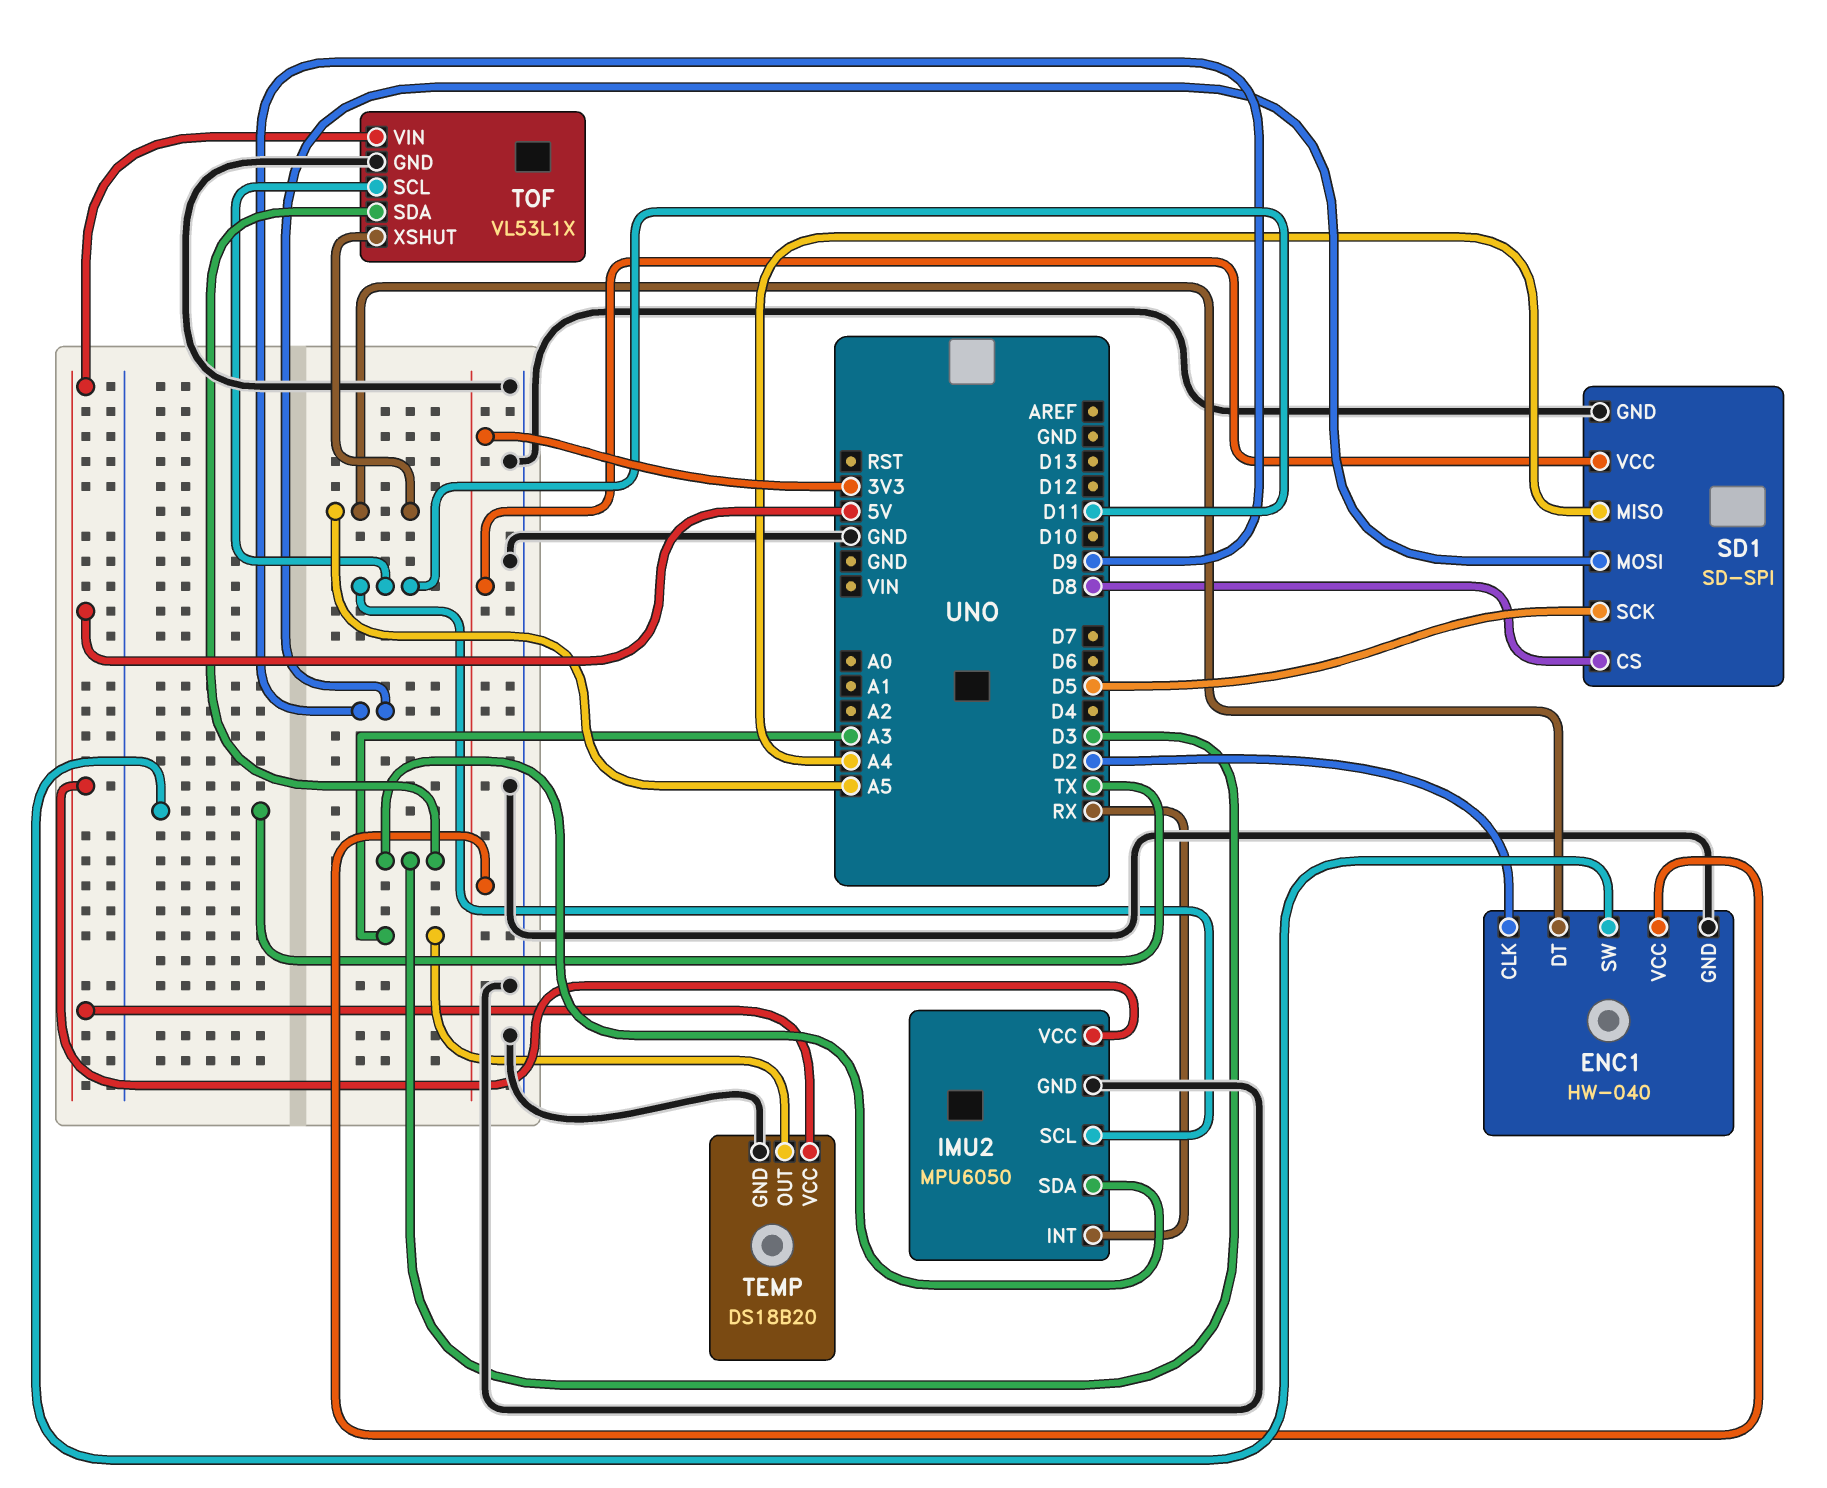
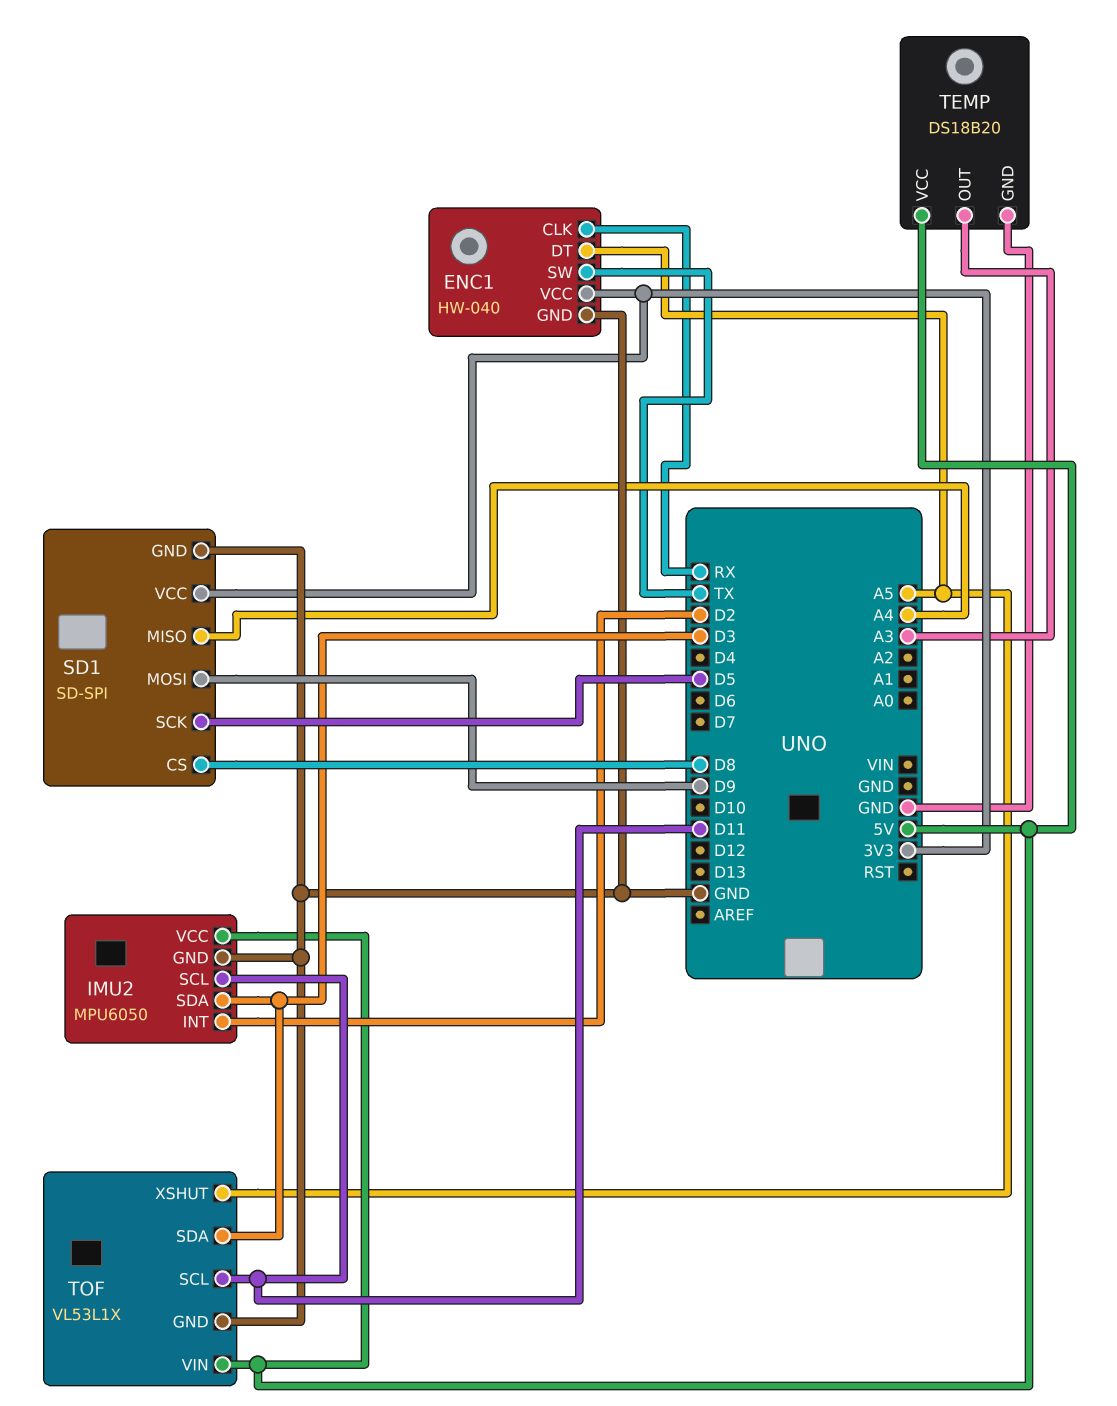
ENC1 pin CLK: D2 -> RX
IMU2 pin INT: RX -> D2

